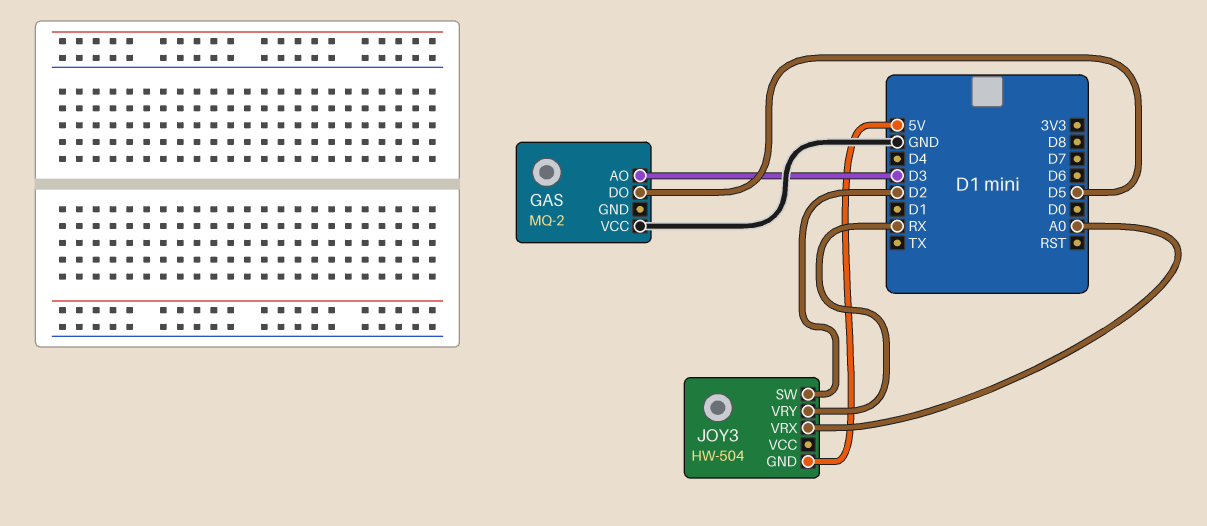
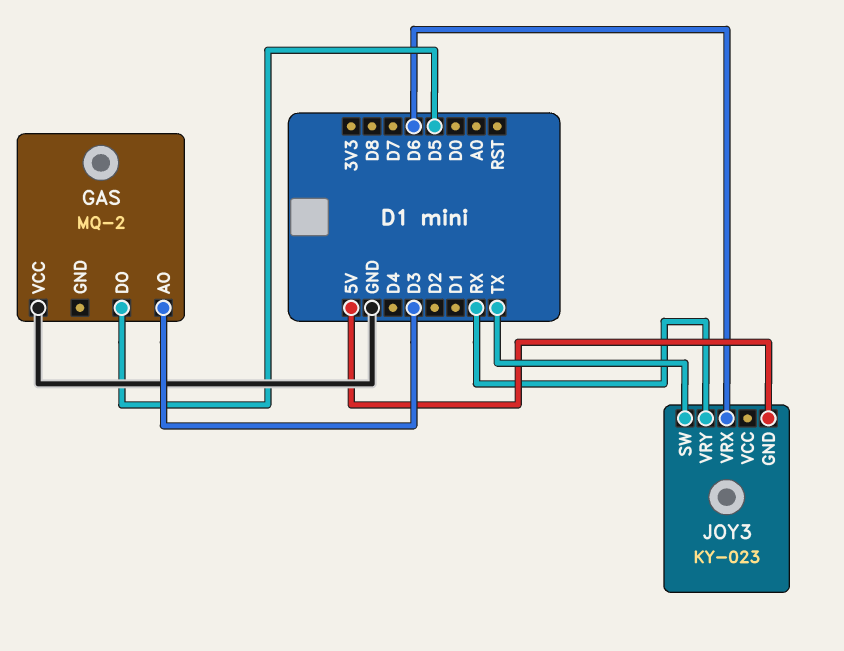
JOY3: HW-504 -> KY-023
JOY3 pin SW: D2 -> TX
JOY3 pin VRX: A0 -> D6

